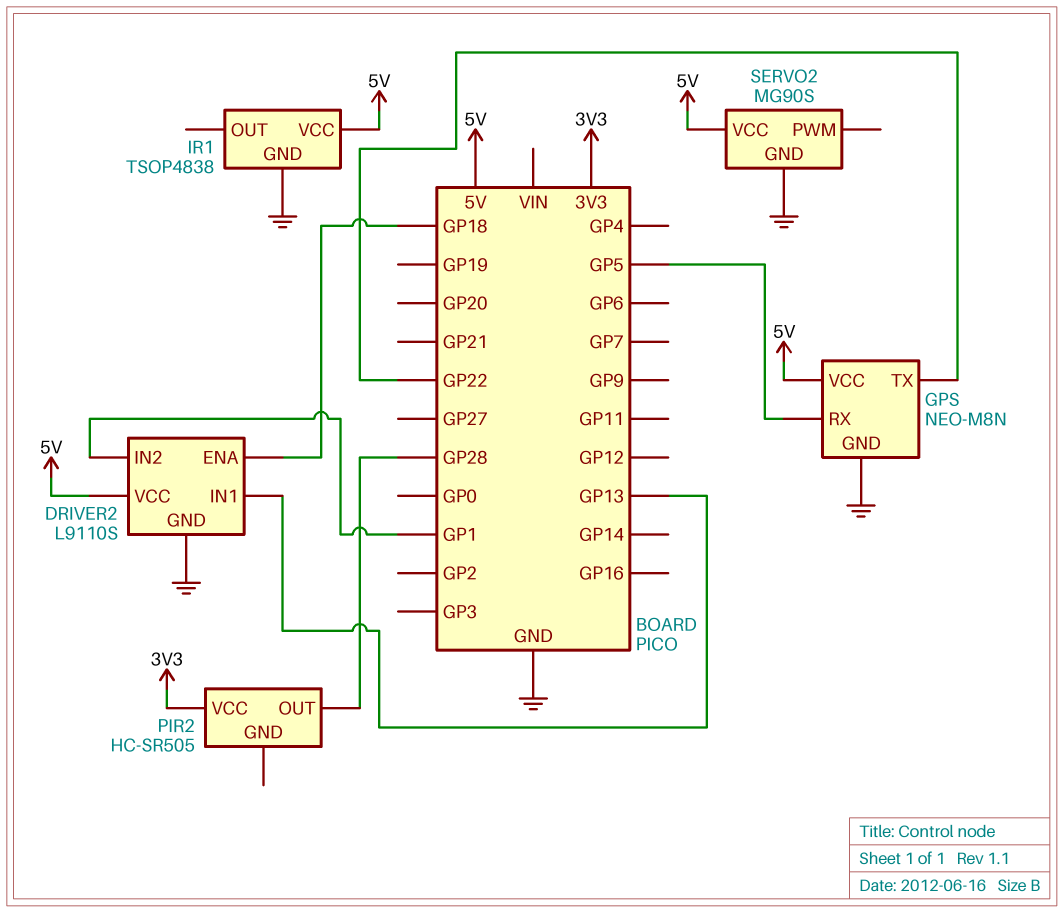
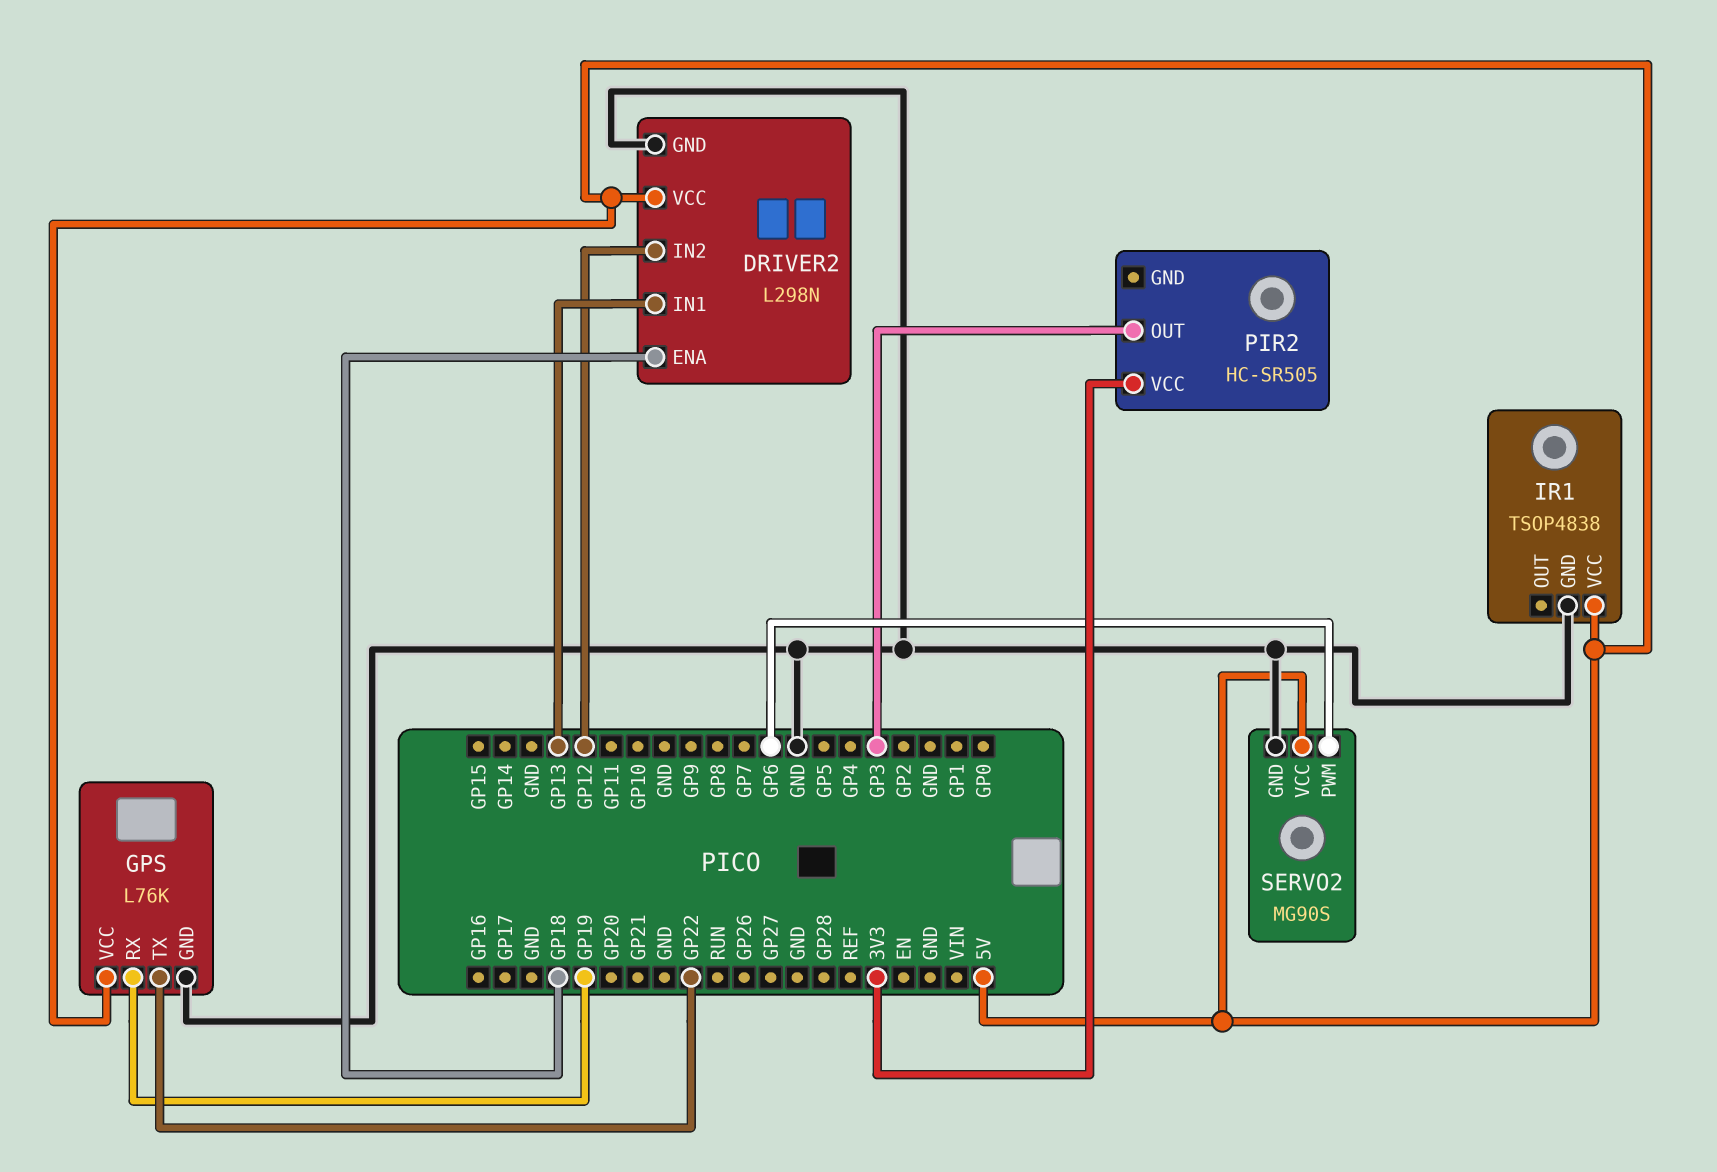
DRIVER2: L9110S -> L298N
DRIVER2 pin IN2: GP1 -> GP12
GPS: NEO-M8N -> L76K
GPS pin RX: GP5 -> GP19
PIR2 pin OUT: GP28 -> GP3
SERVO2 pin PWM: none -> GP6

